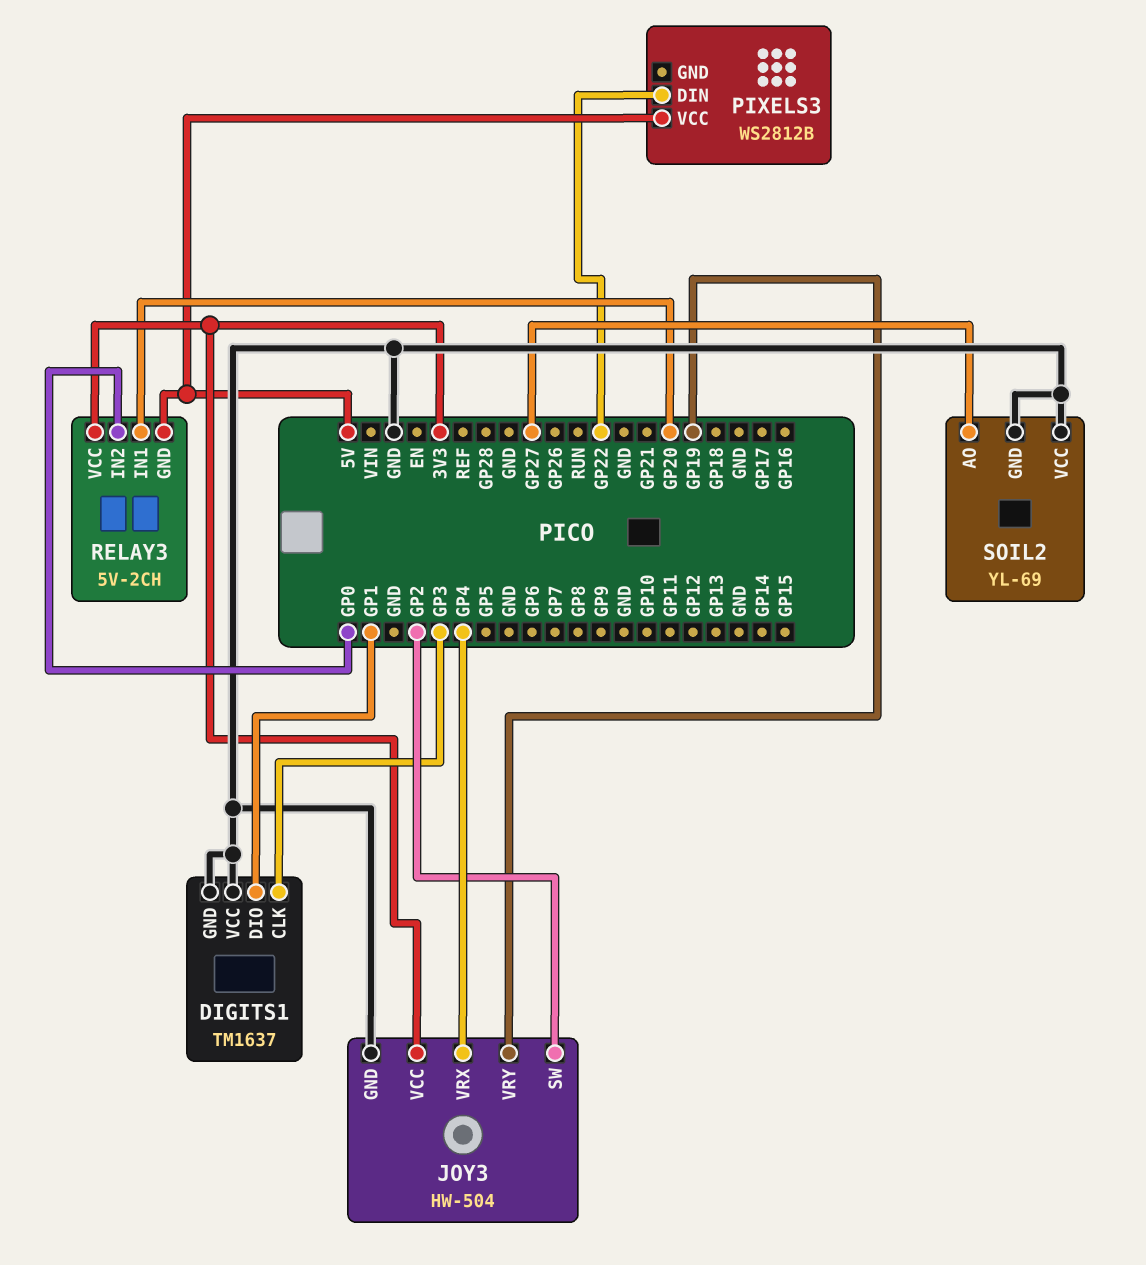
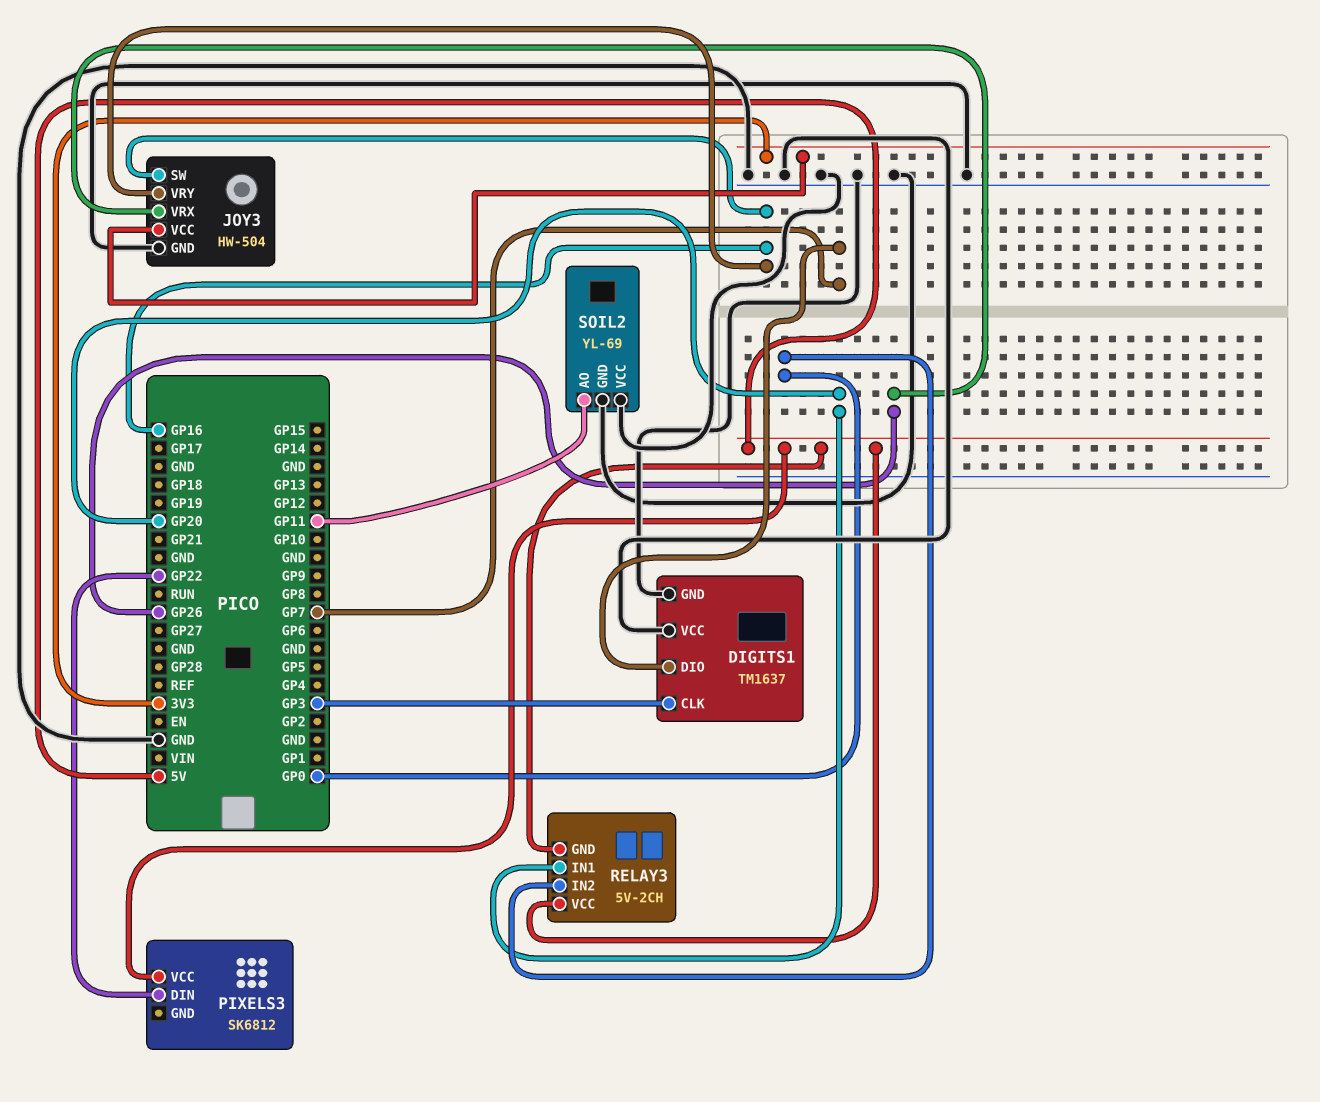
DIGITS1 pin DIO: GP1 -> GP7
JOY3 pin SW: GP2 -> GP16
JOY3 pin VRX: GP4 -> GP26
JOY3 pin VRY: GP19 -> GP16
PIXELS3: WS2812B -> SK6812
RELAY3 pin VCC: 3V3 -> 5V
SOIL2 pin AO: GP27 -> GP11

